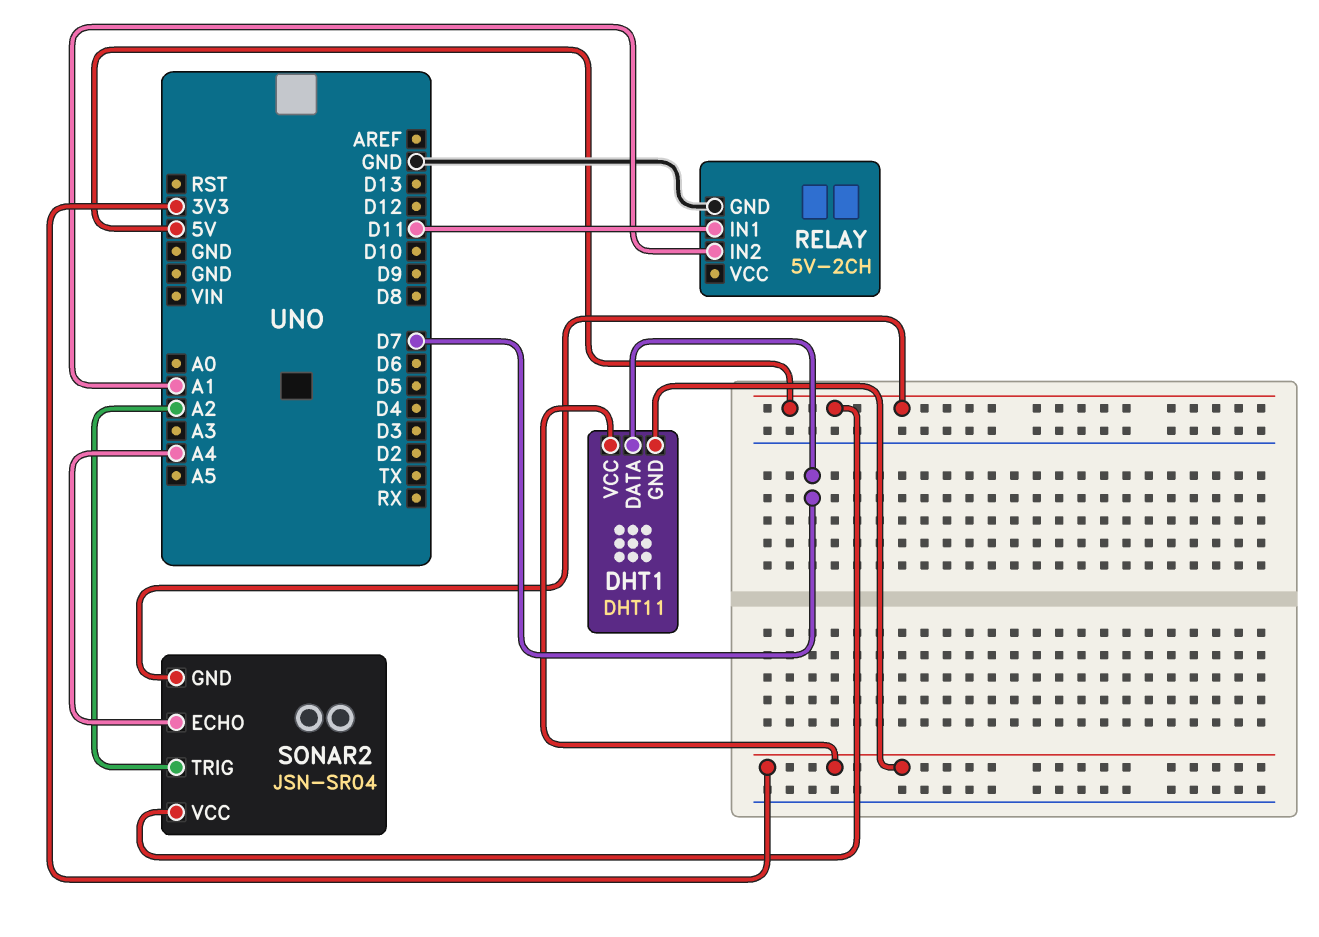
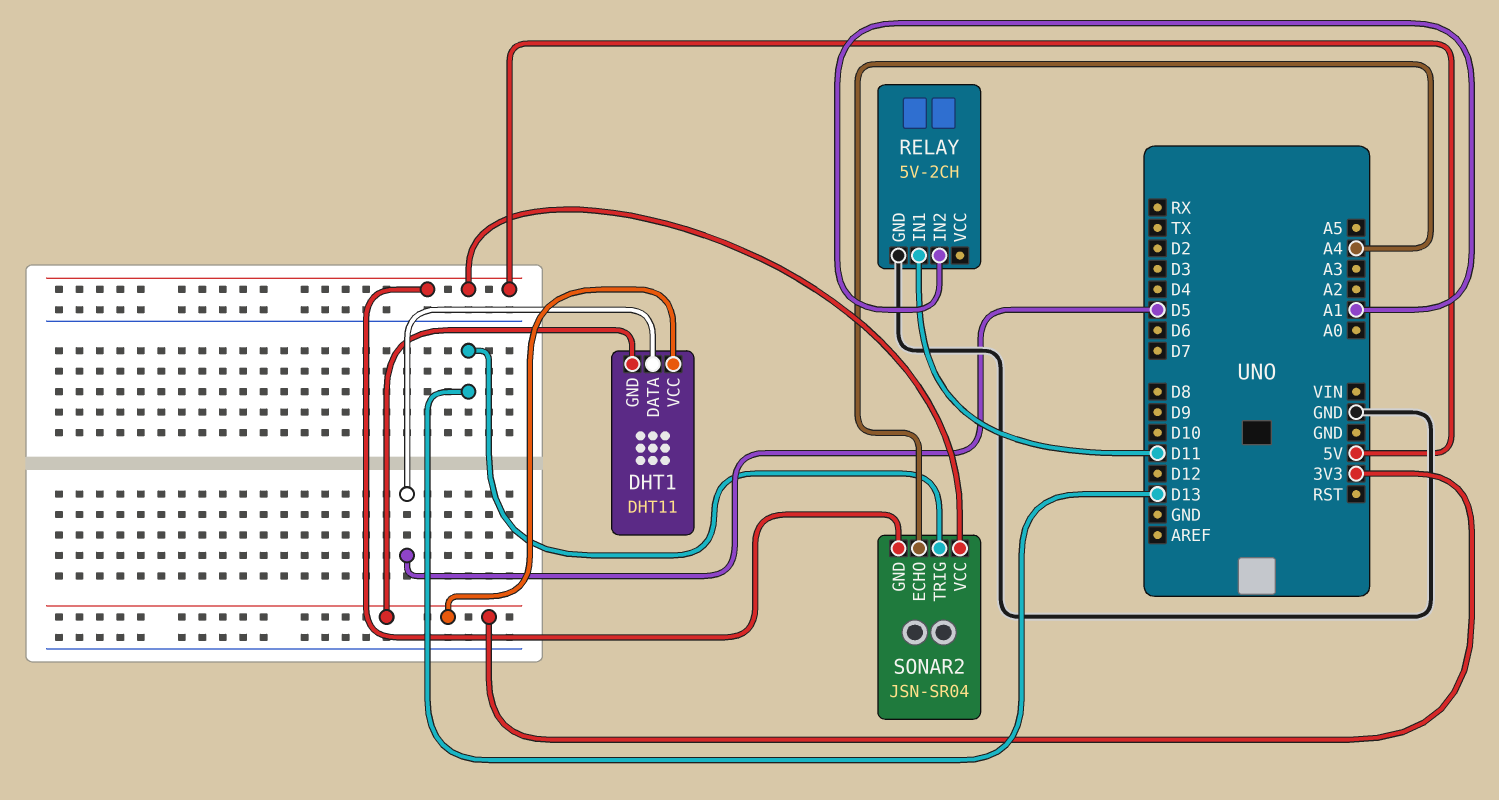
DHT1 pin DATA: D7 -> D5
SONAR2 pin TRIG: A2 -> D13

